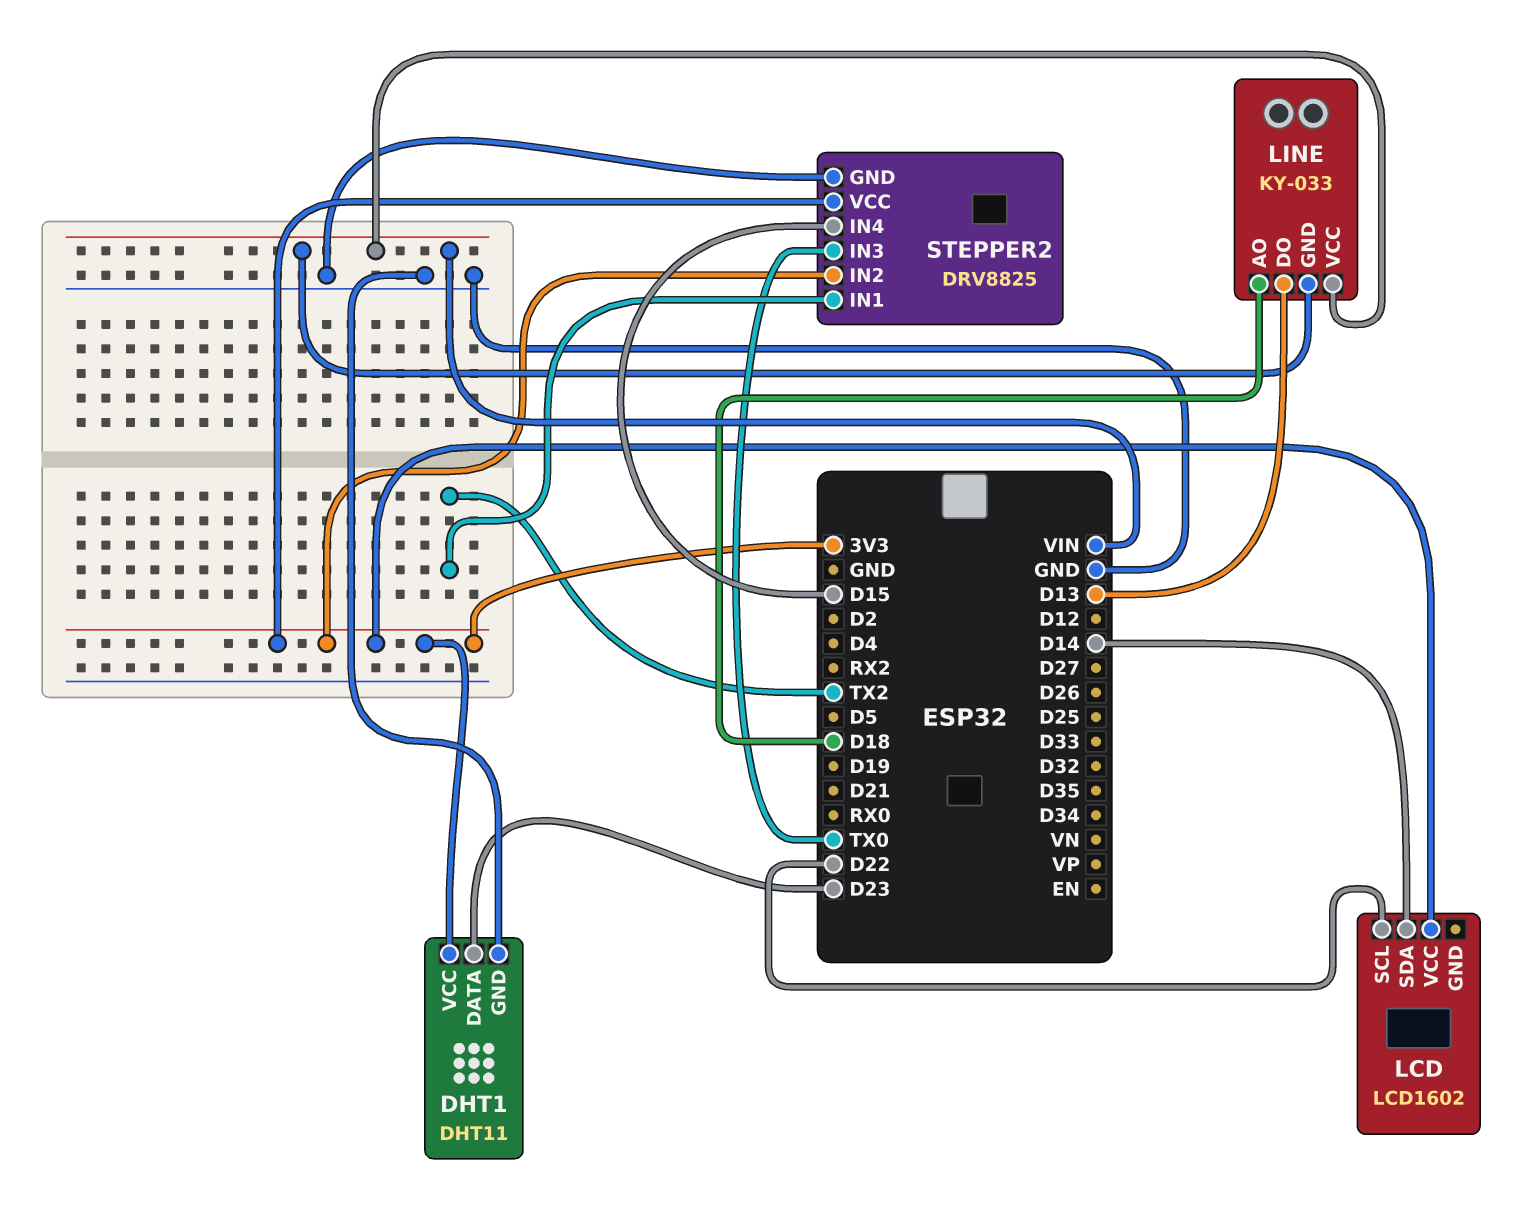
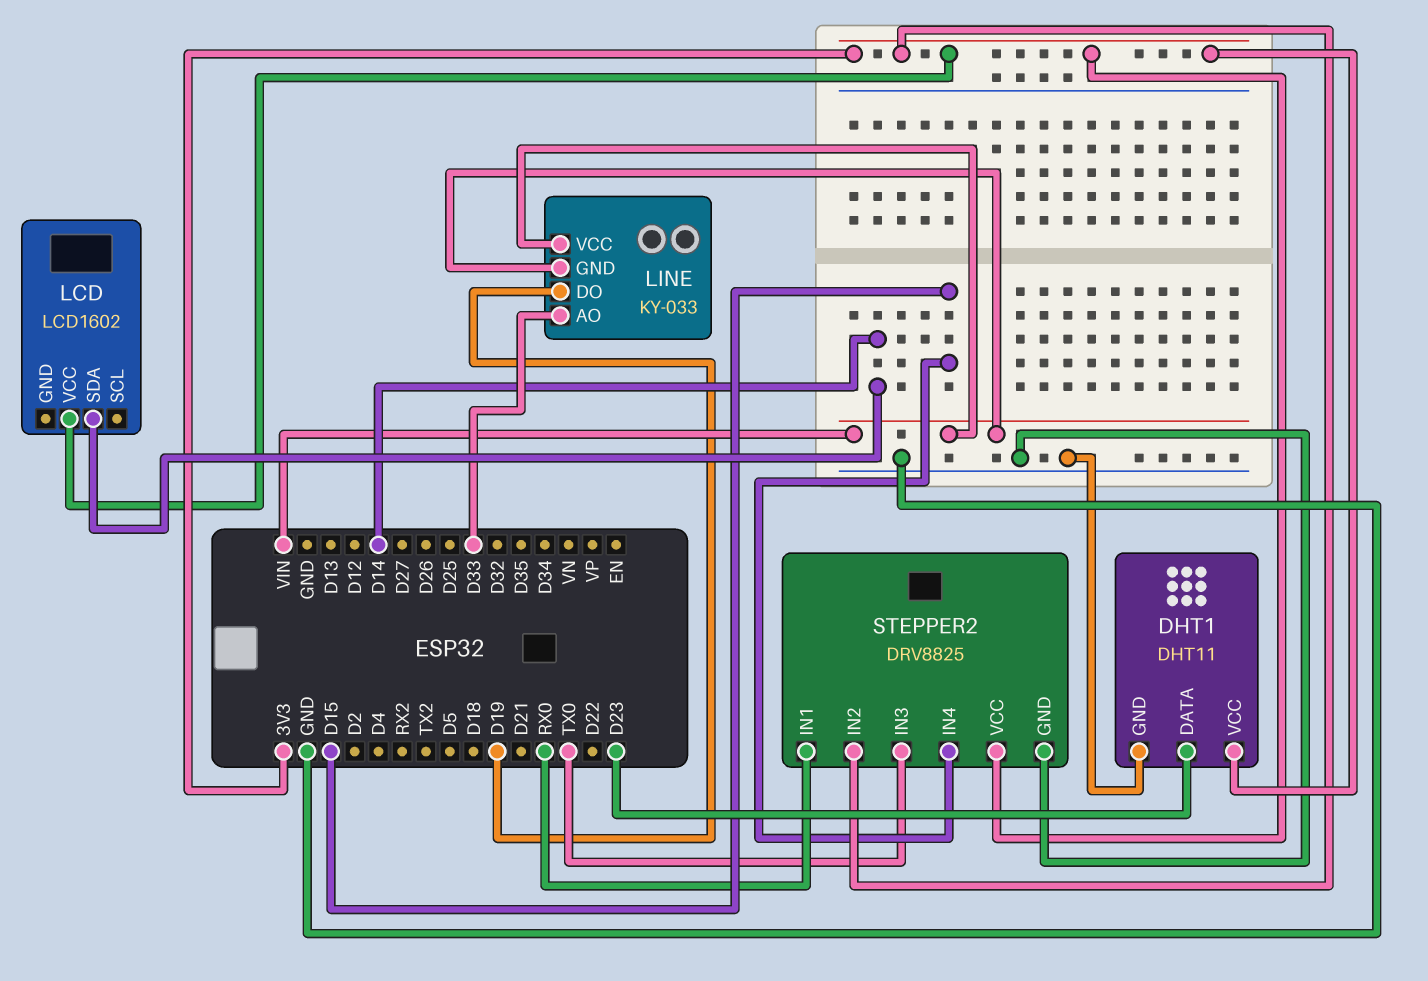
LCD pin SCL: D22 -> none
LINE pin AO: D18 -> D33
LINE pin DO: D13 -> D19
STEPPER2 pin IN1: TX2 -> RX0

